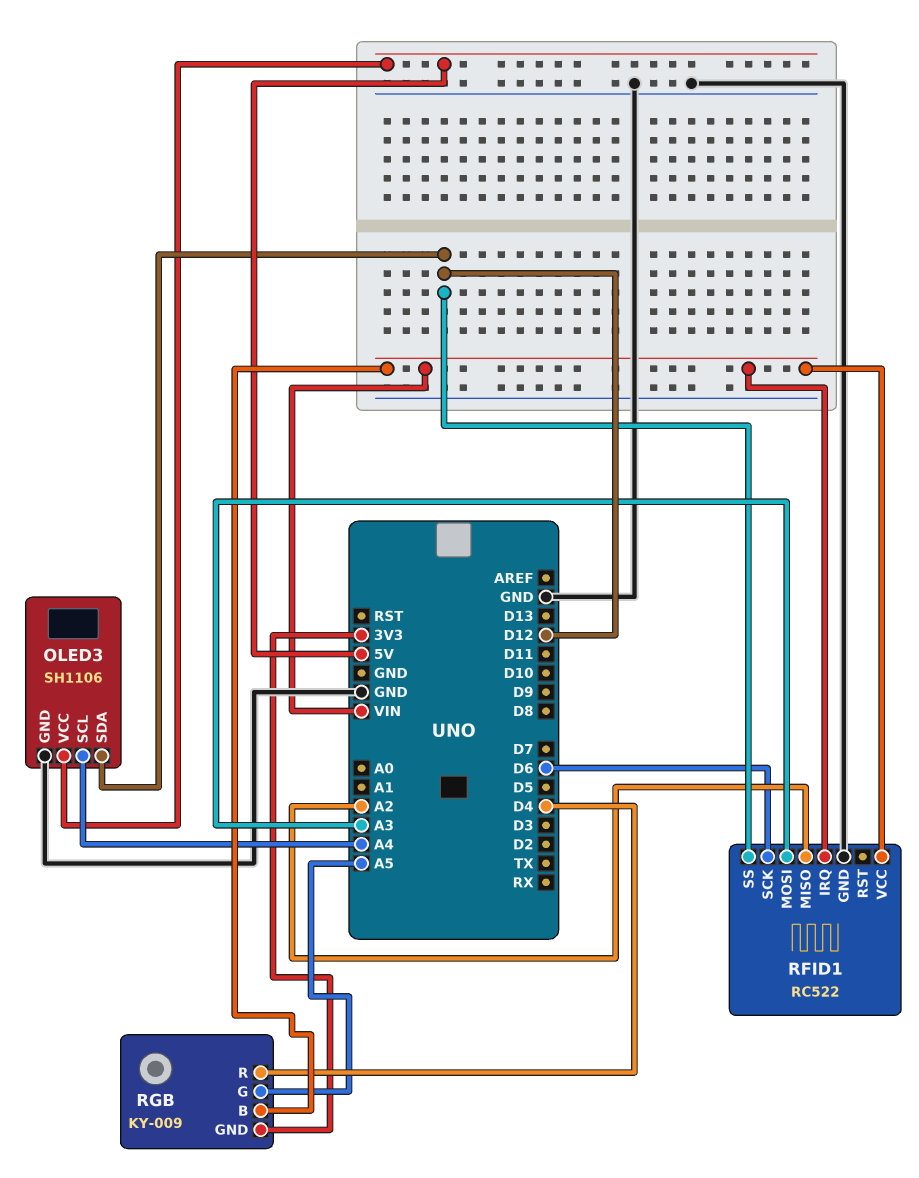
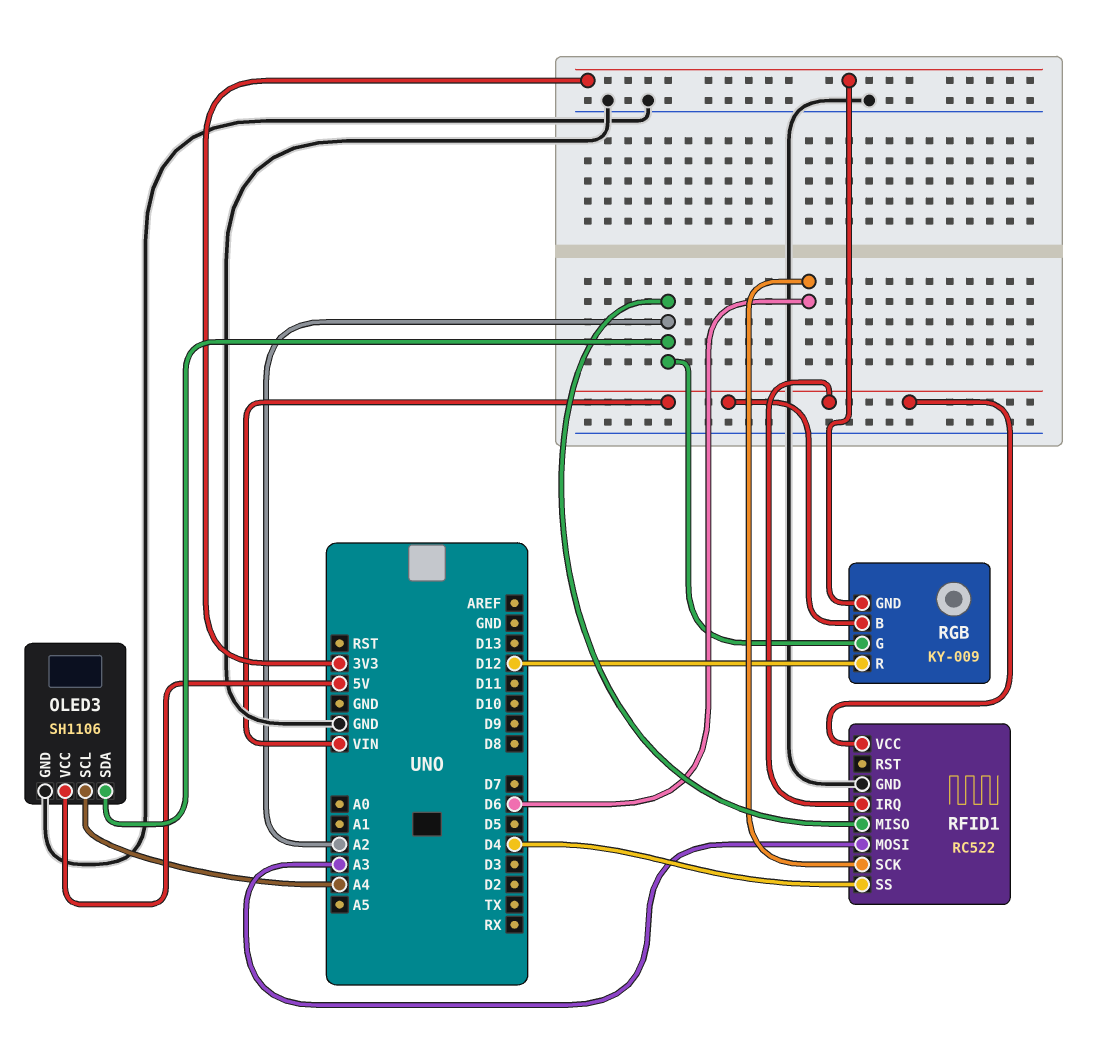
OLED3 pin SDA: D12 -> A2
RFID1 pin SS: D12 -> D4
RGB pin G: A5 -> A2
RGB pin R: D4 -> D12

